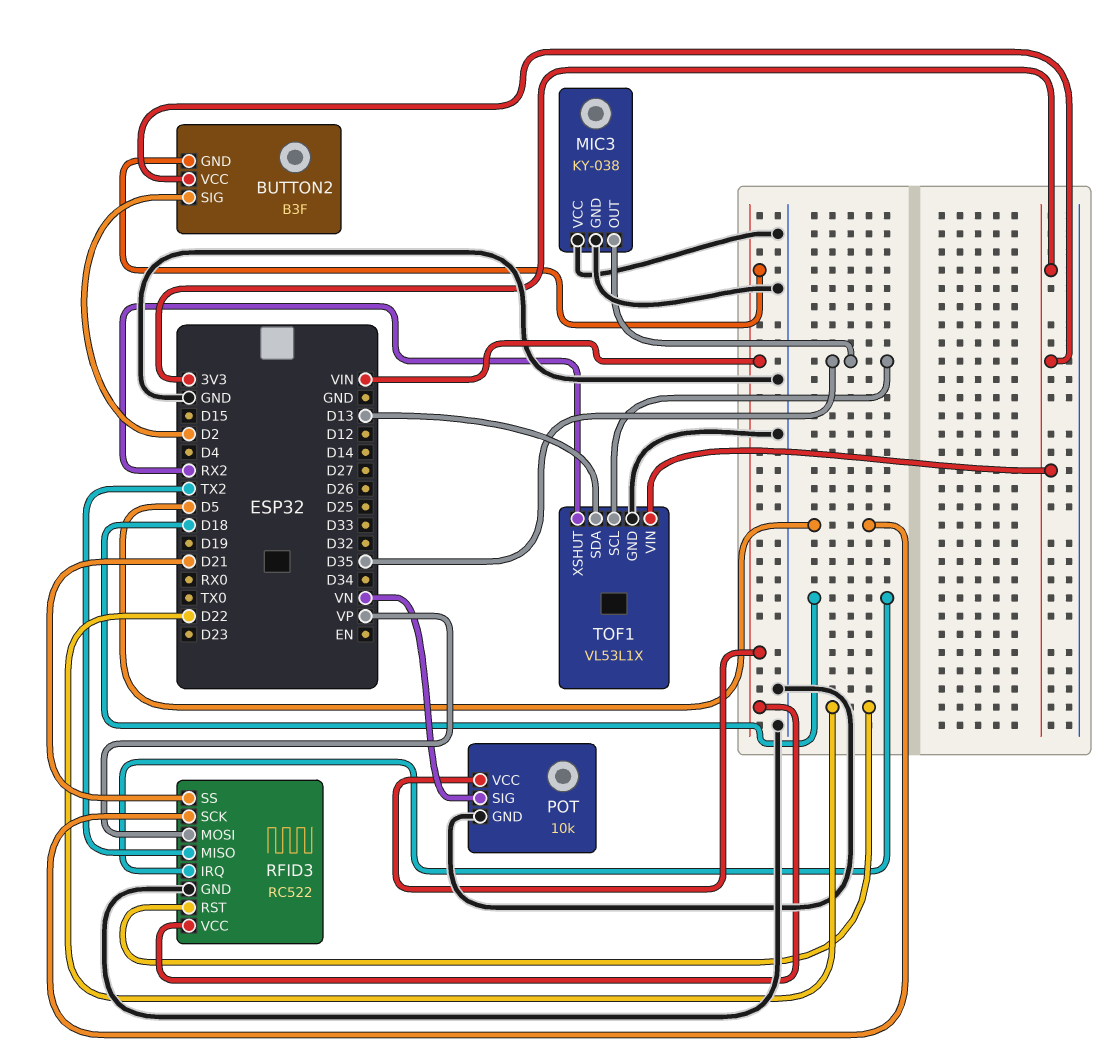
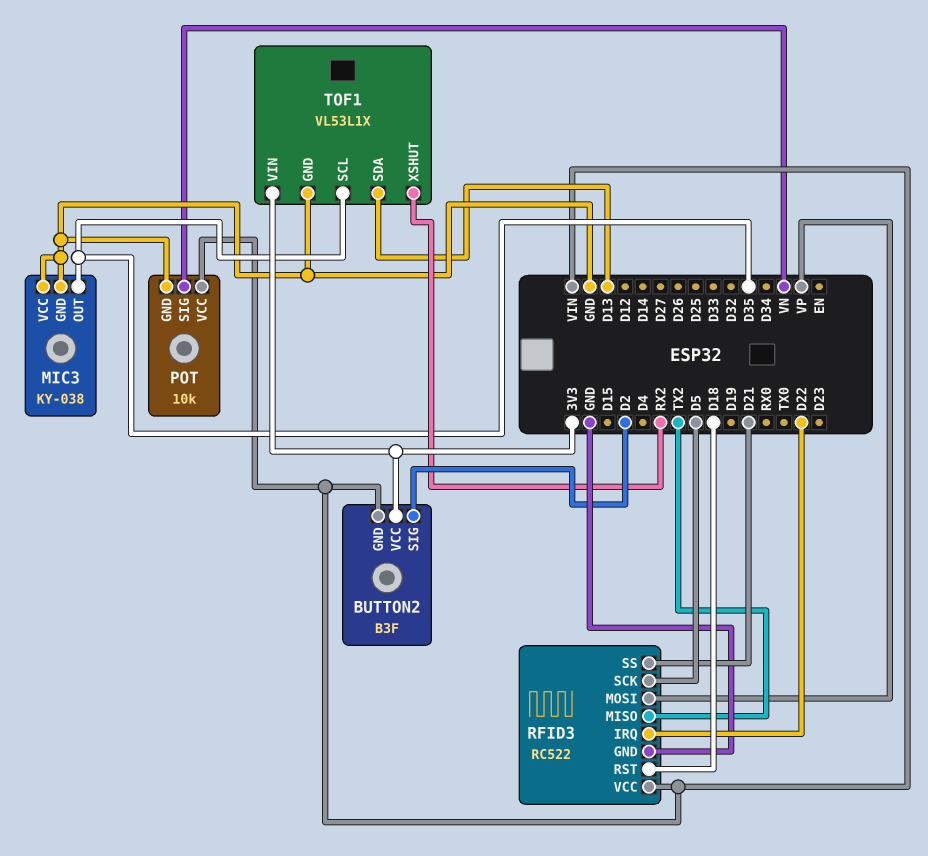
RFID3 pin IRQ: D18 -> D22
RFID3 pin RST: D22 -> D18

